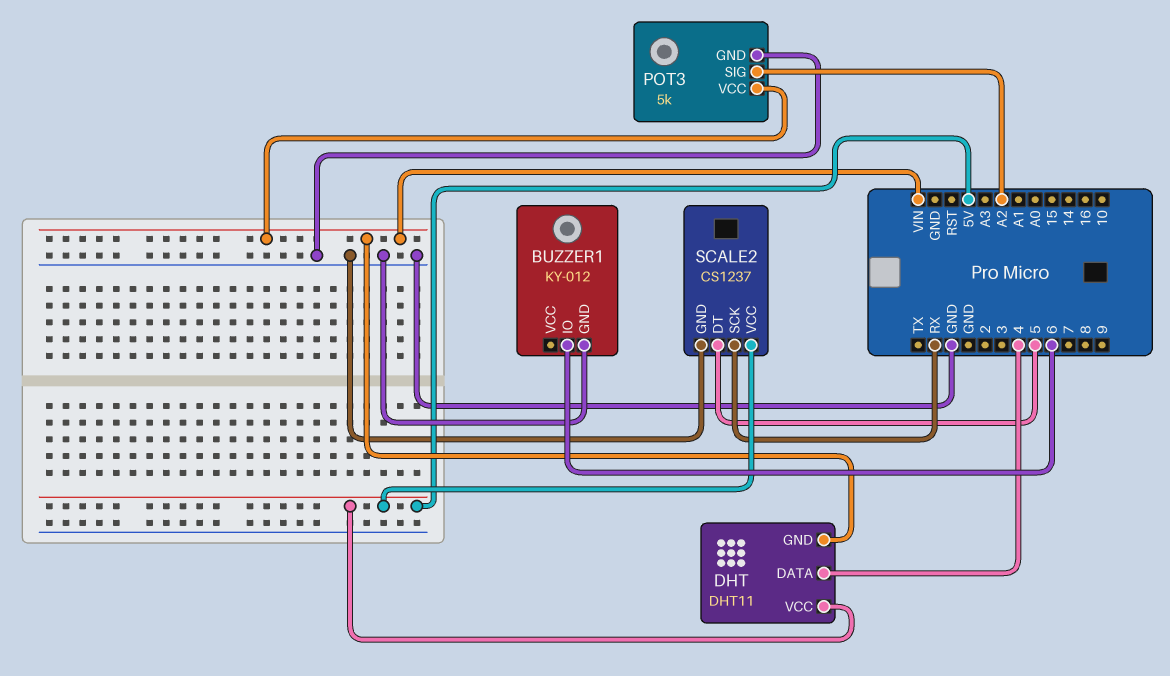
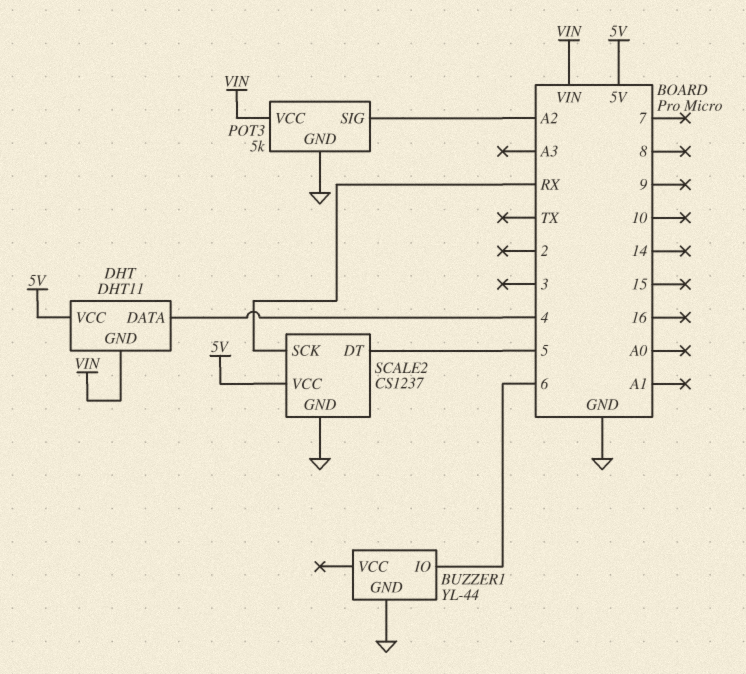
BUZZER1: KY-012 -> YL-44

